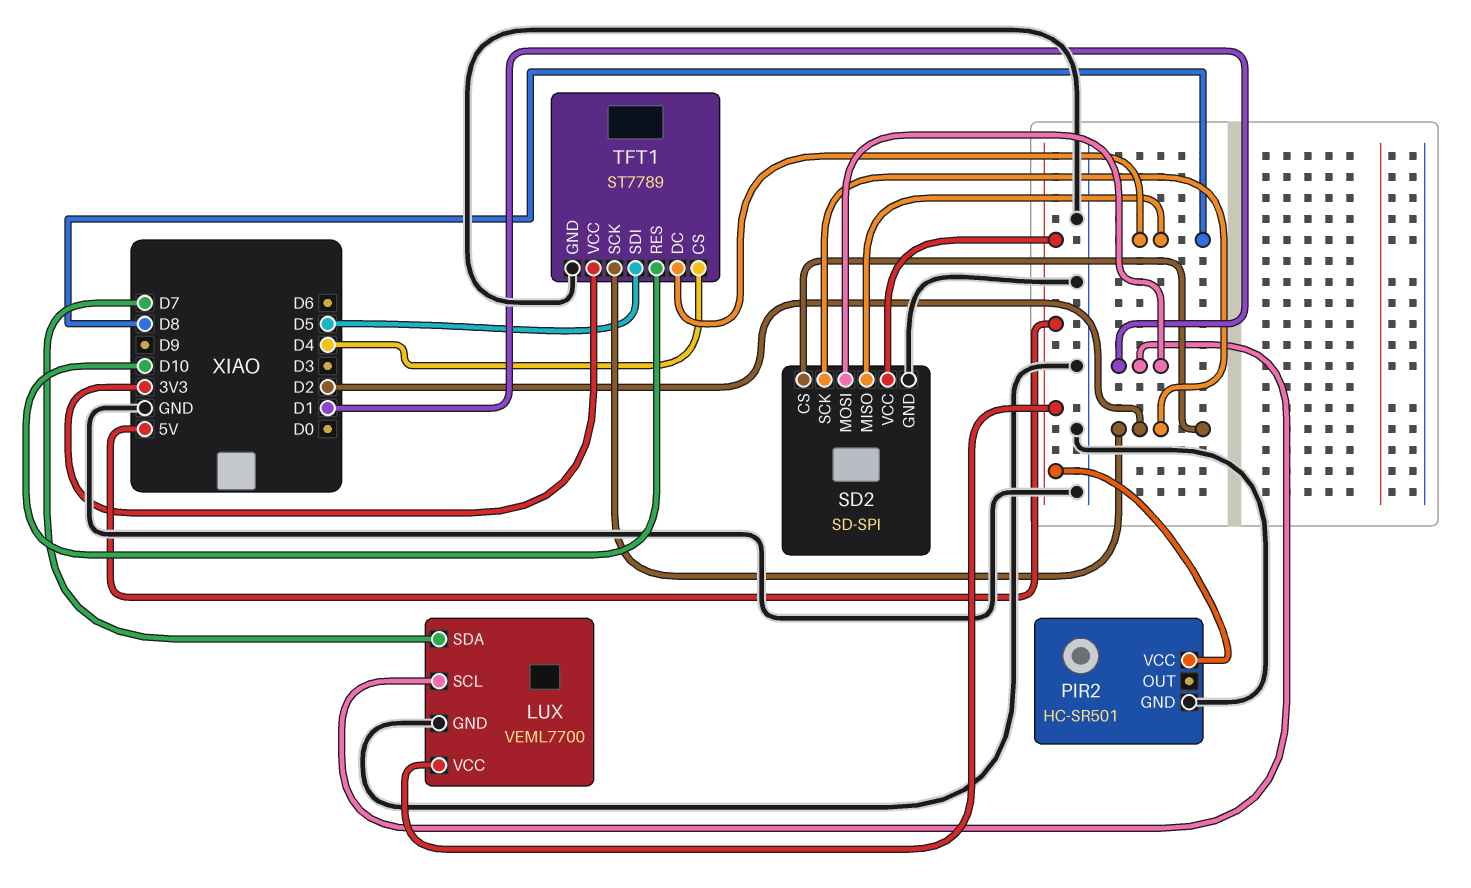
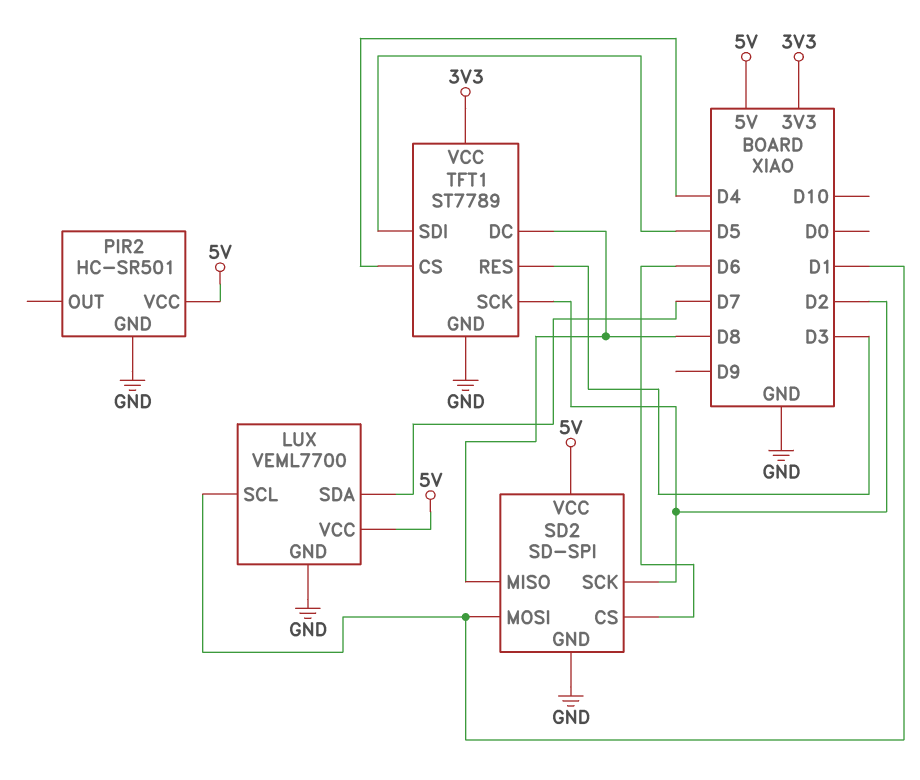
SD2 pin CS: D2 -> D6
TFT1 pin RES: D10 -> D3

